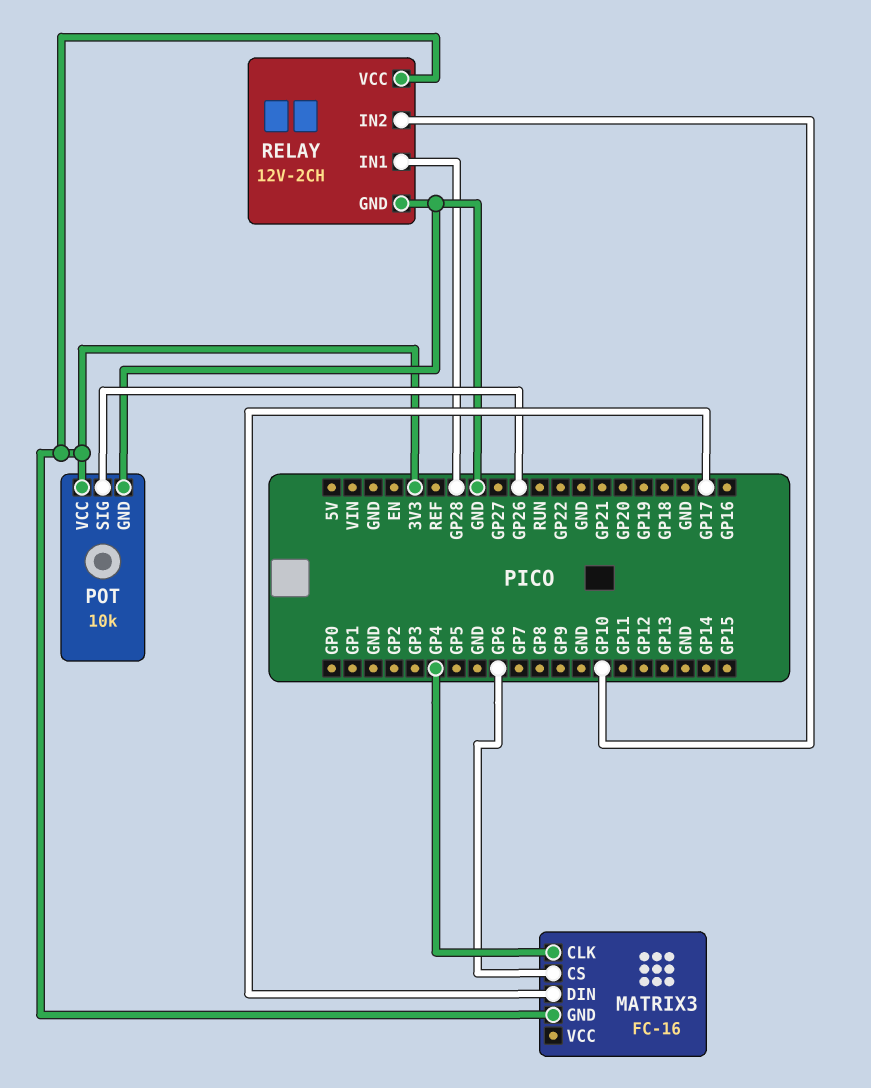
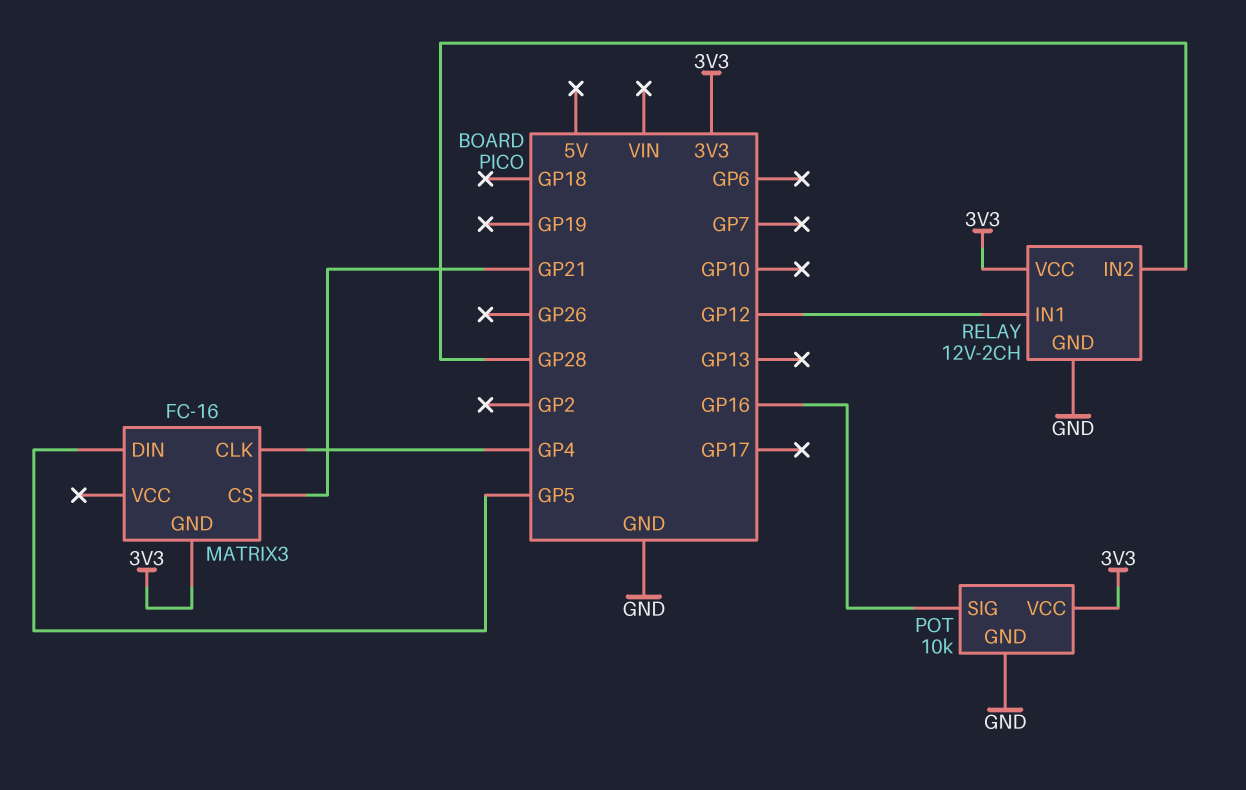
MATRIX3 pin CS: GP6 -> GP21
MATRIX3 pin DIN: GP17 -> GP5
POT pin SIG: GP26 -> GP16
RELAY pin IN1: GP28 -> GP12
RELAY pin IN2: GP10 -> GP28

